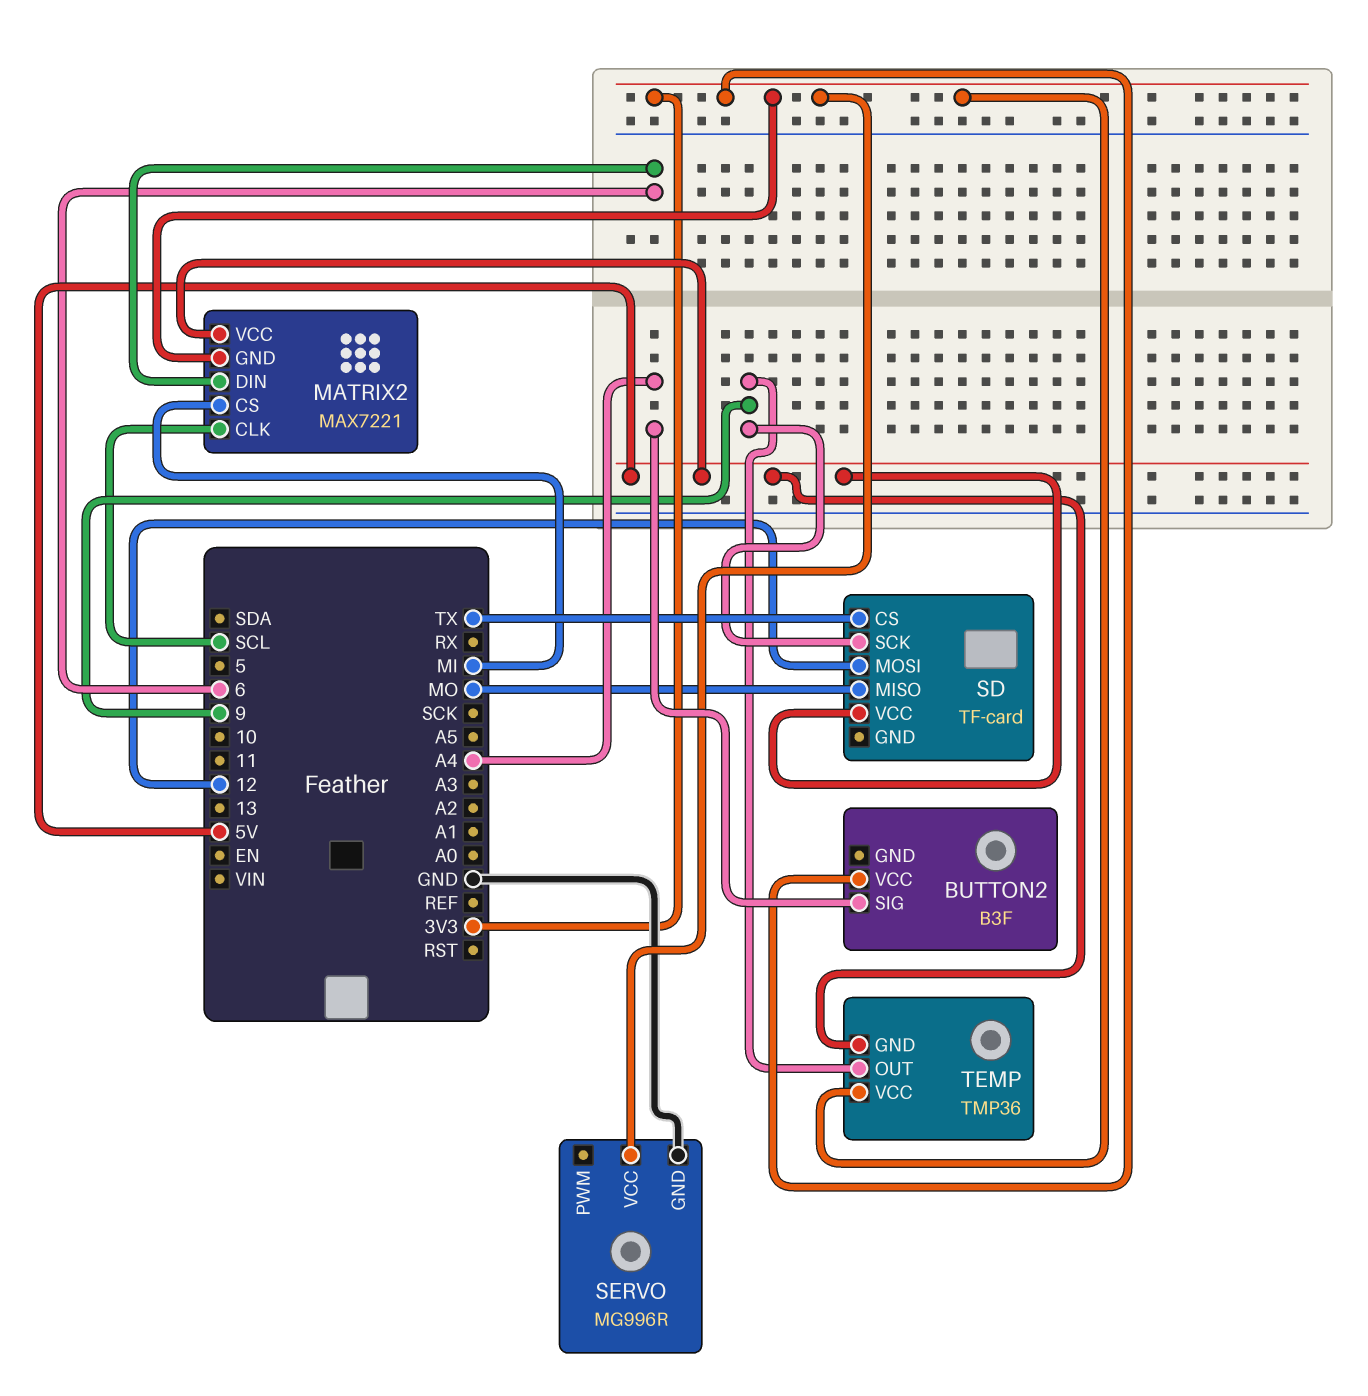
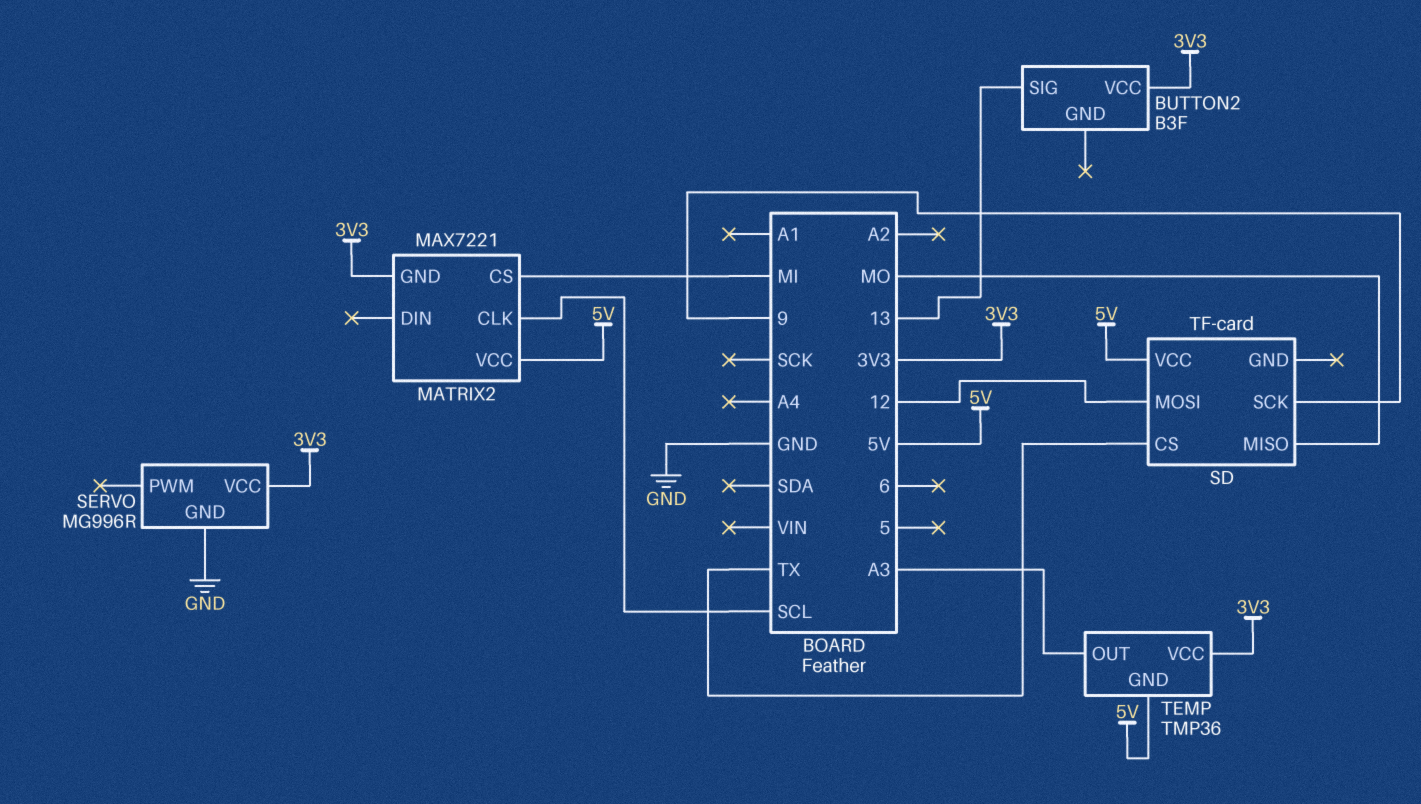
BUTTON2 pin SIG: A4 -> 13
MATRIX2 pin DIN: 6 -> none
TEMP pin OUT: 9 -> A3

